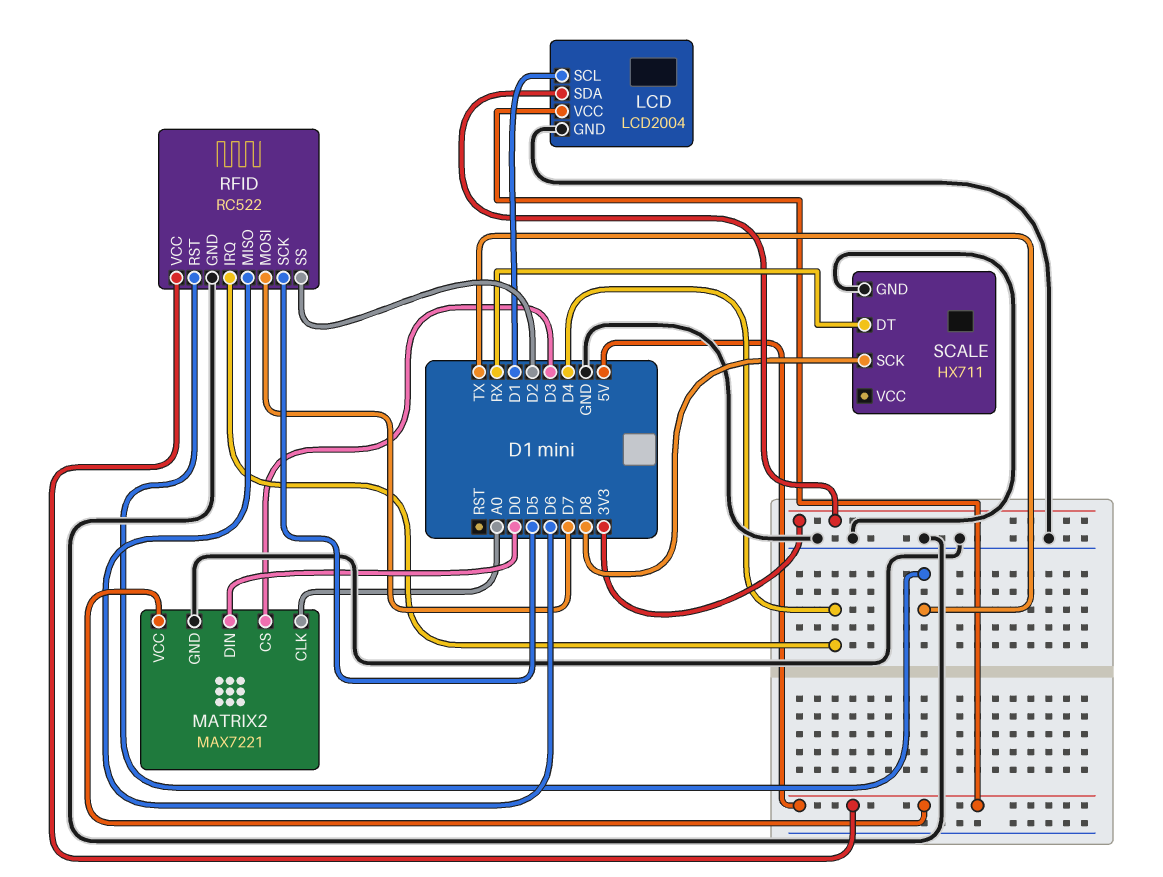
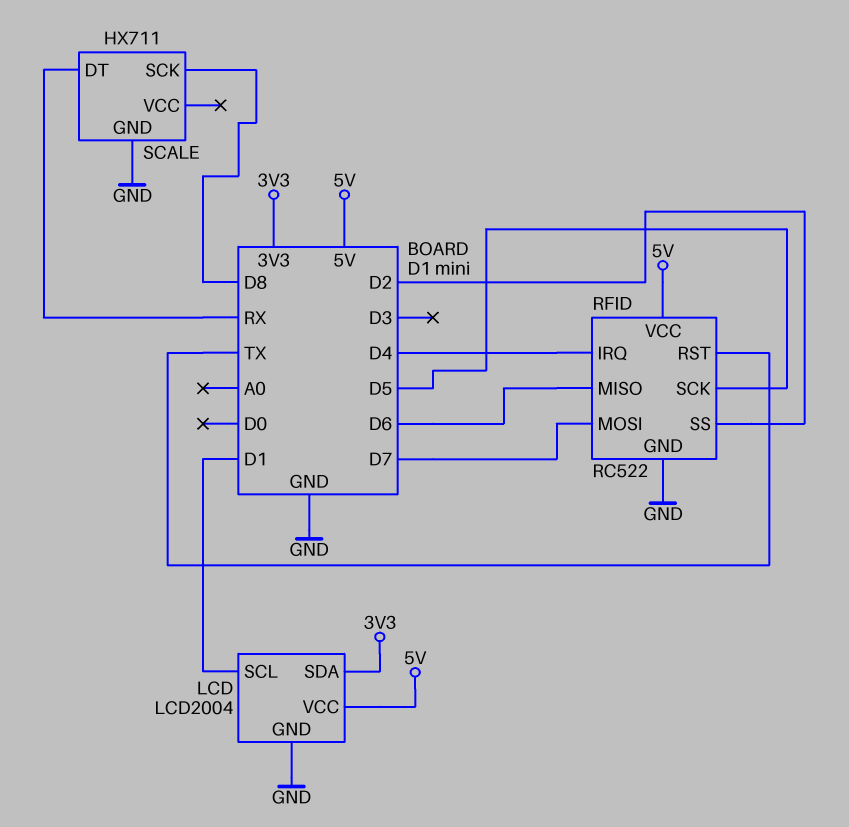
MATRIX2: MAX7221 -> none
MATRIX2 pin CLK: A0 -> none
MATRIX2 pin CS: D3 -> none
MATRIX2 pin DIN: D0 -> none
MATRIX2 pin GND: GND -> none
MATRIX2 pin VCC: 5V -> none

